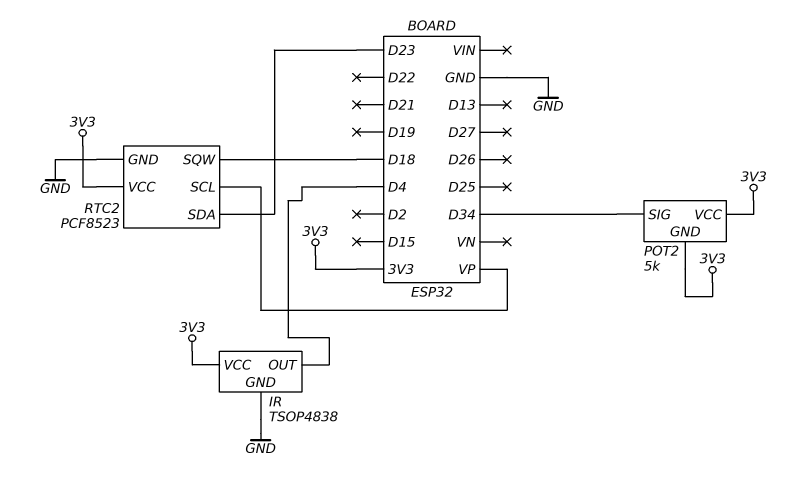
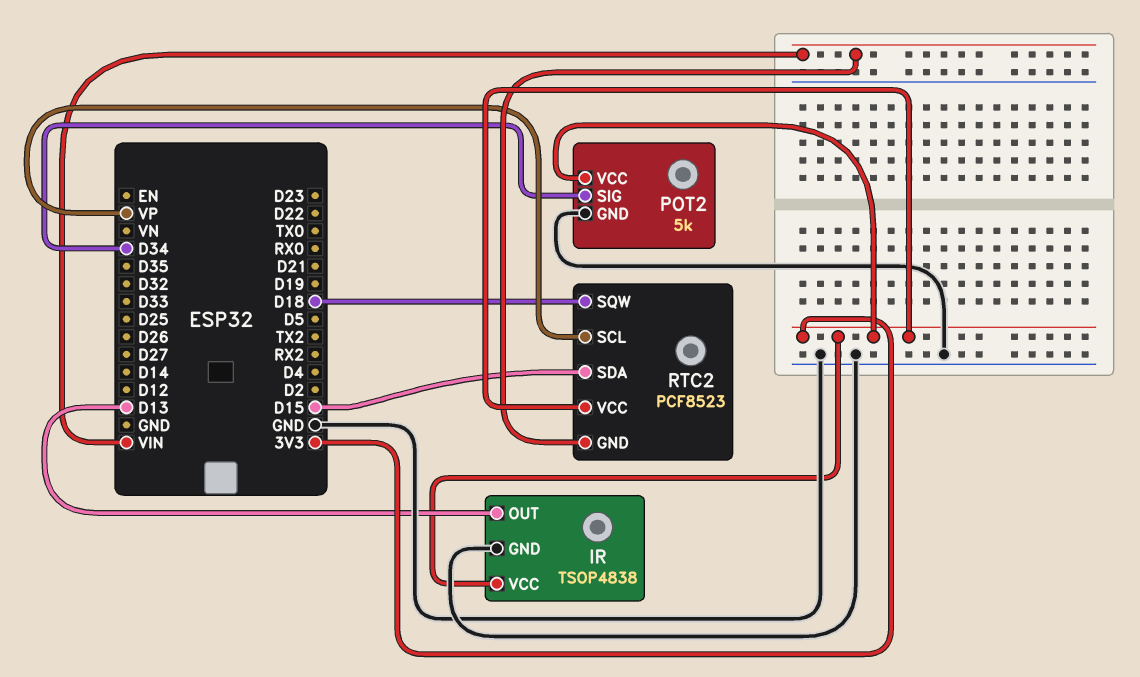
IR pin OUT: D4 -> D13
POT2 pin GND: 3V3 -> GND
RTC2 pin GND: GND -> VIN
RTC2 pin SDA: D23 -> D15

